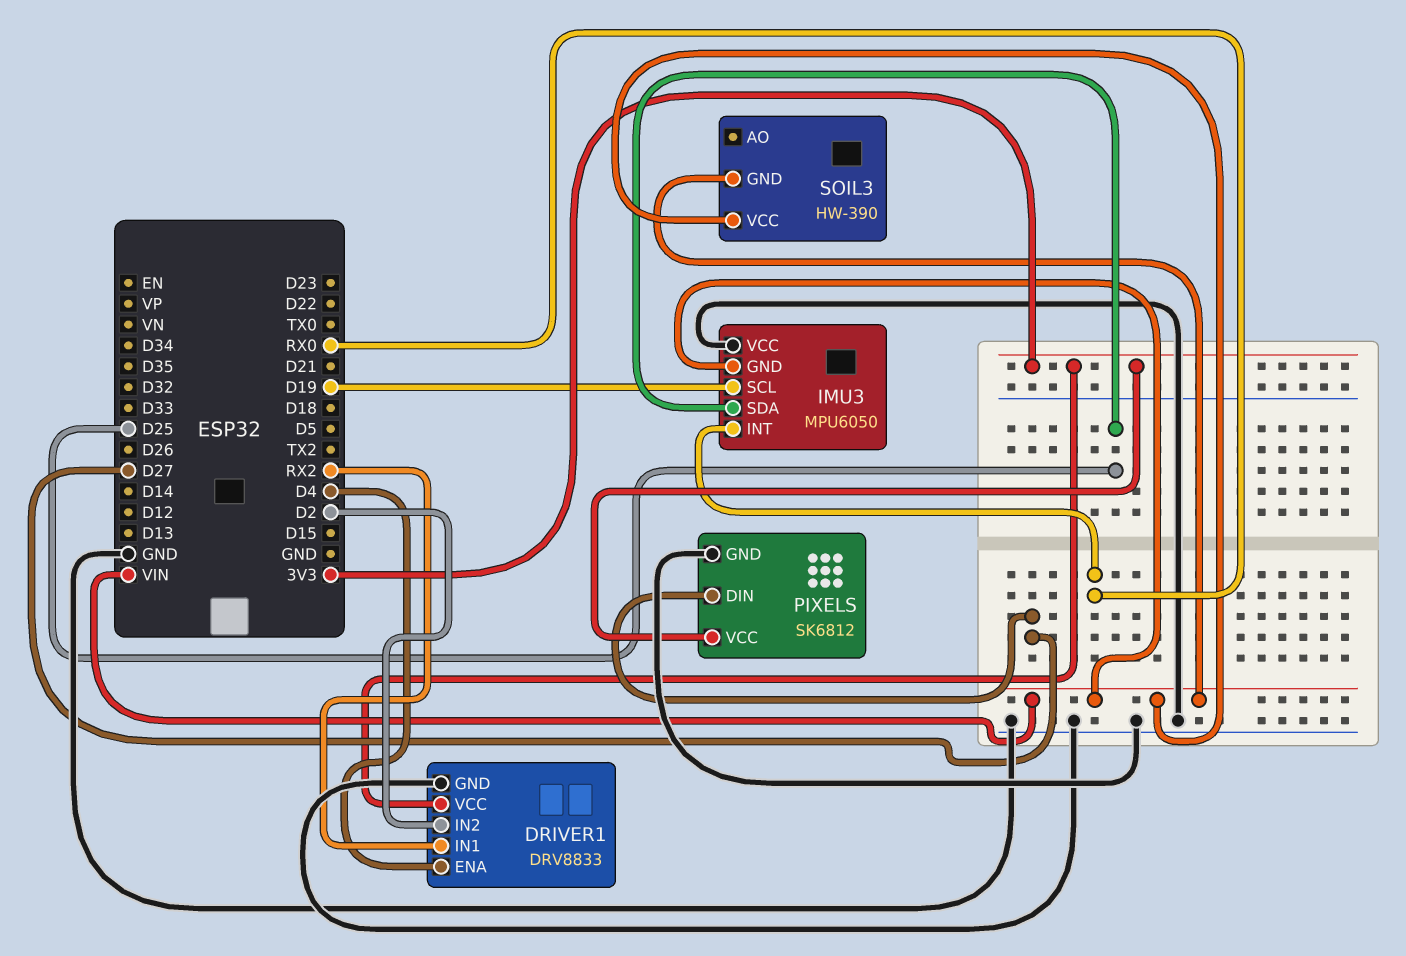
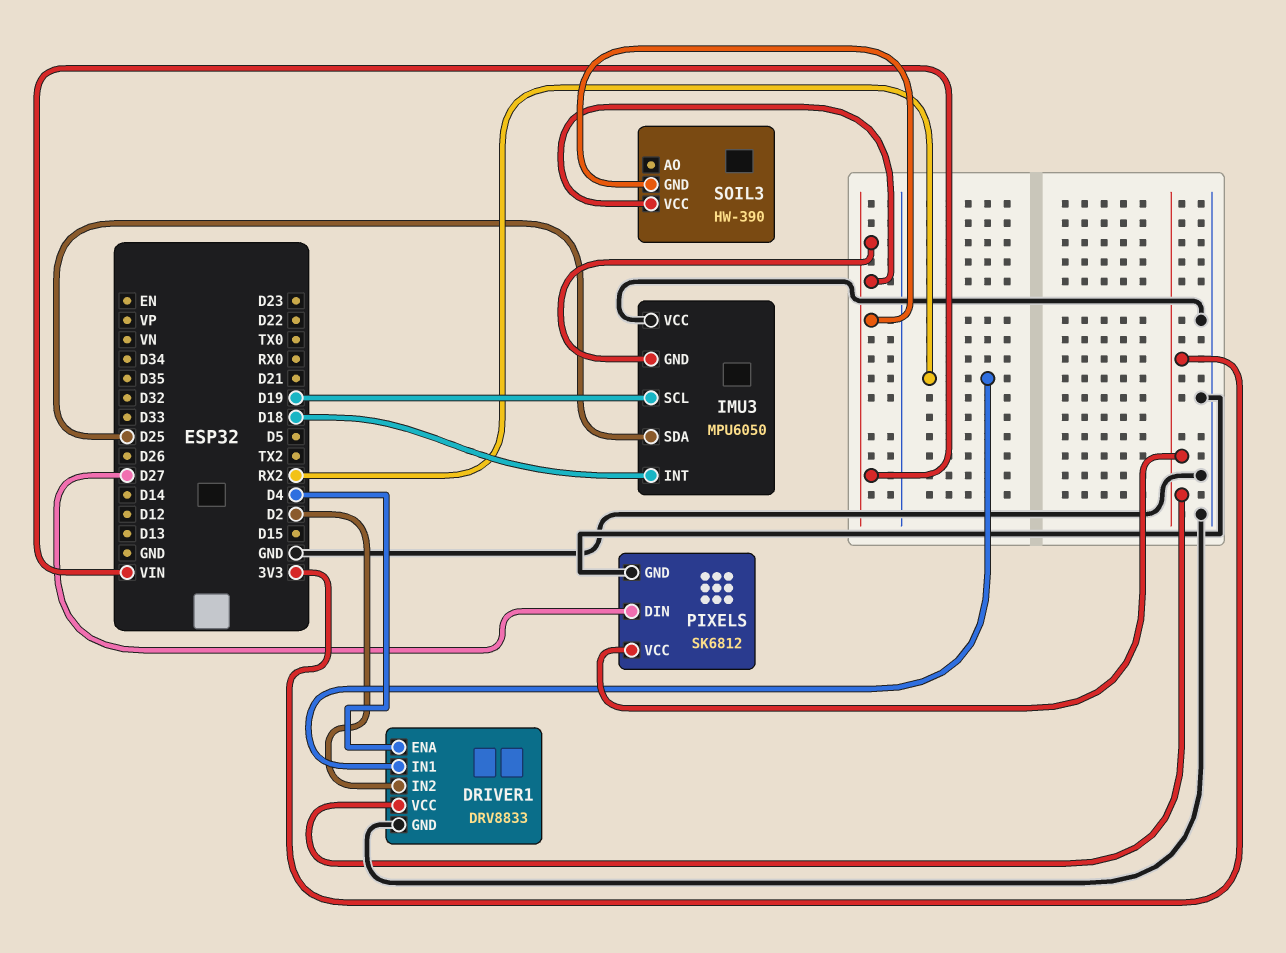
IMU3 pin INT: RX0 -> D18

